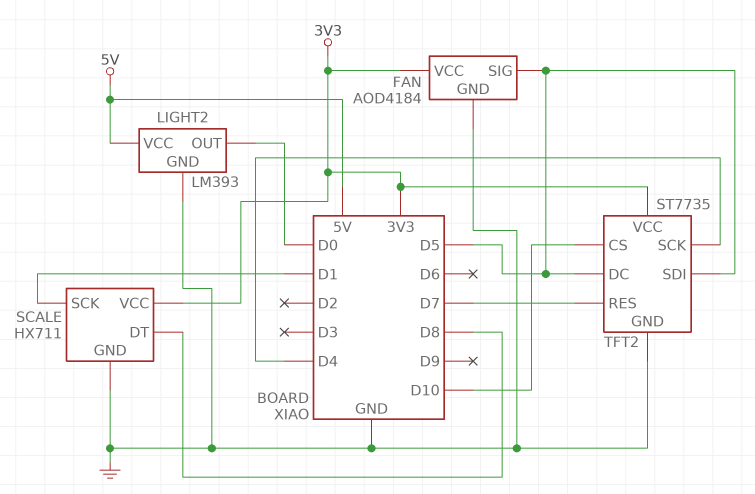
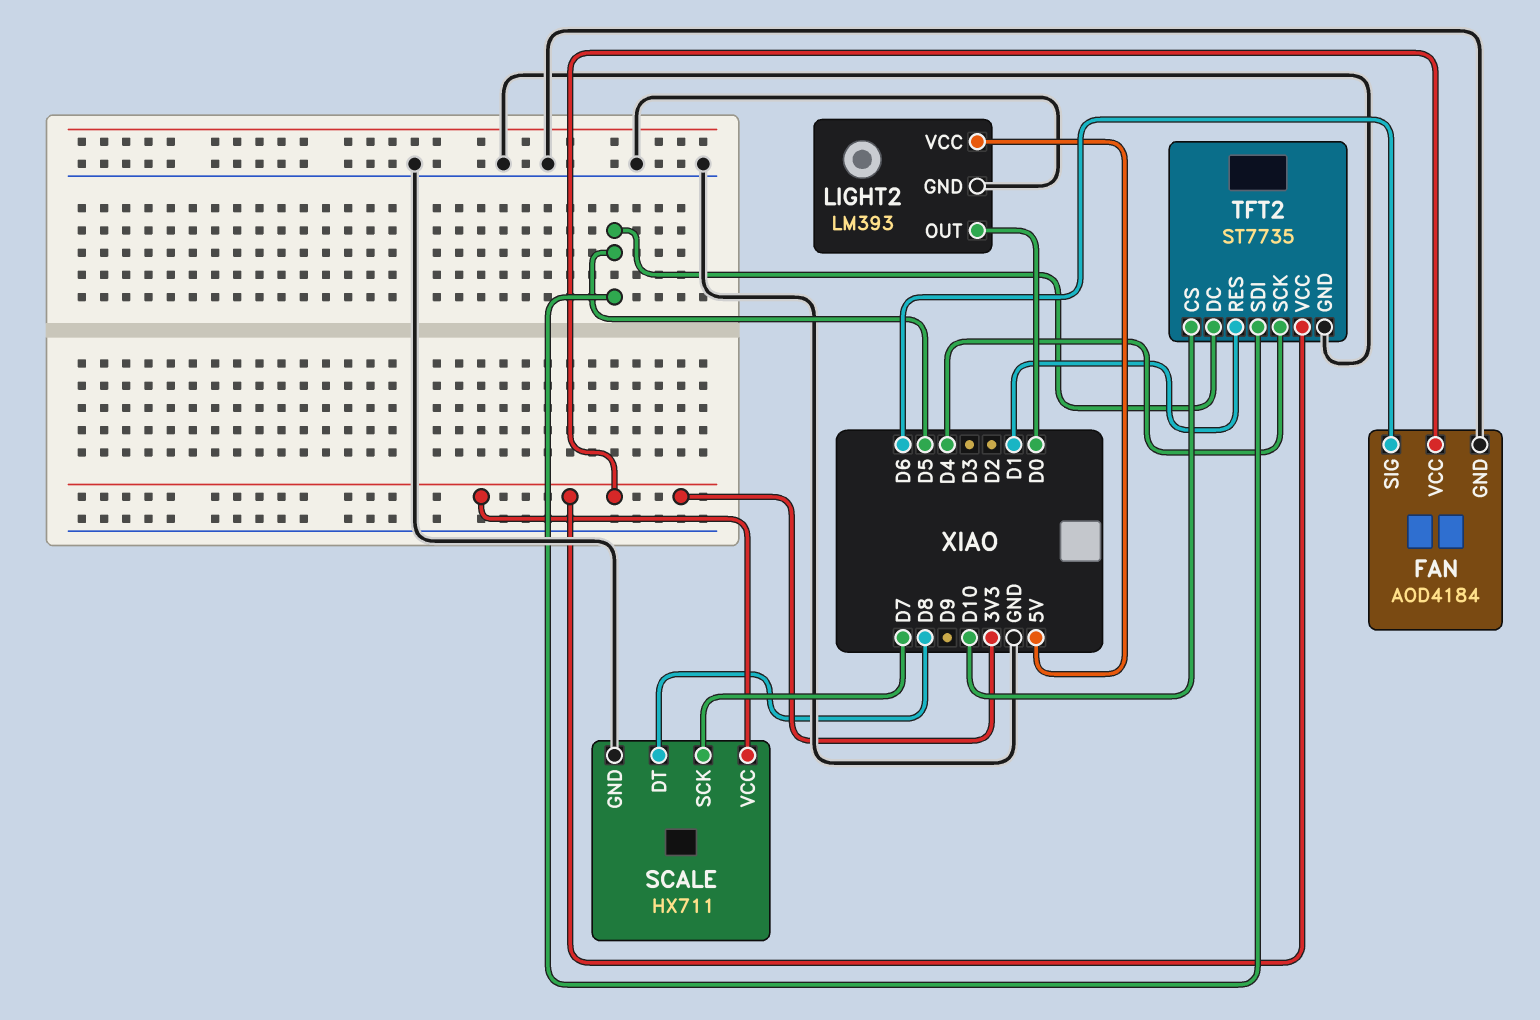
FAN pin SIG: D5 -> D6
SCALE pin SCK: D1 -> D7
TFT2 pin RES: D7 -> D1

